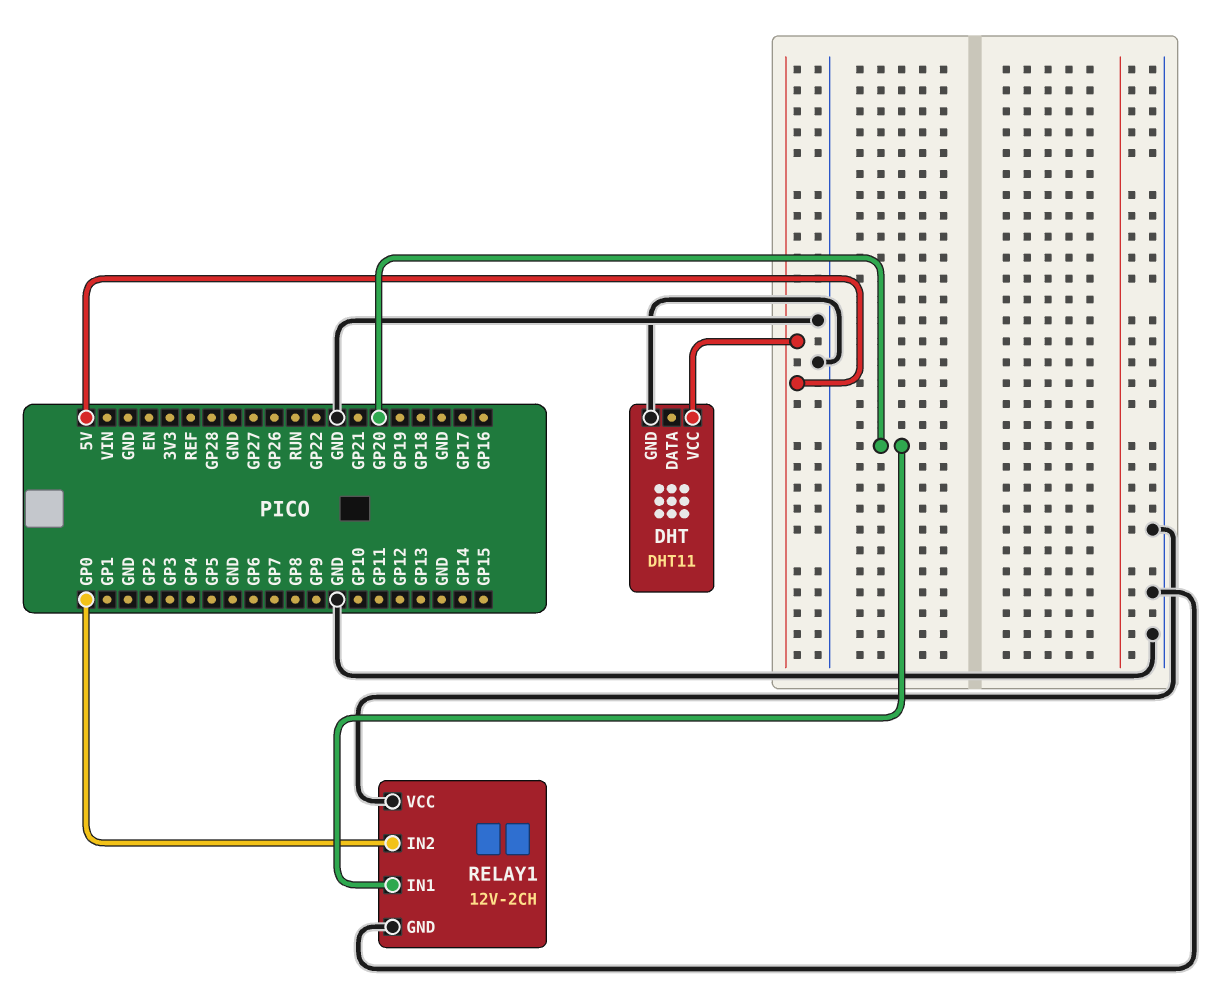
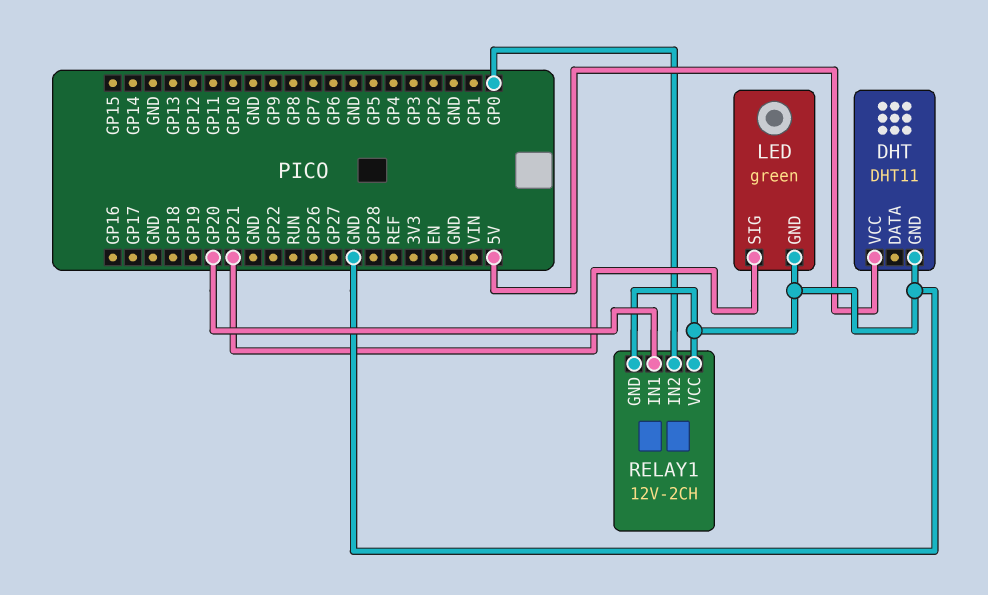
LED: none -> green
LED pin GND: none -> GND
LED pin SIG: none -> GP21

